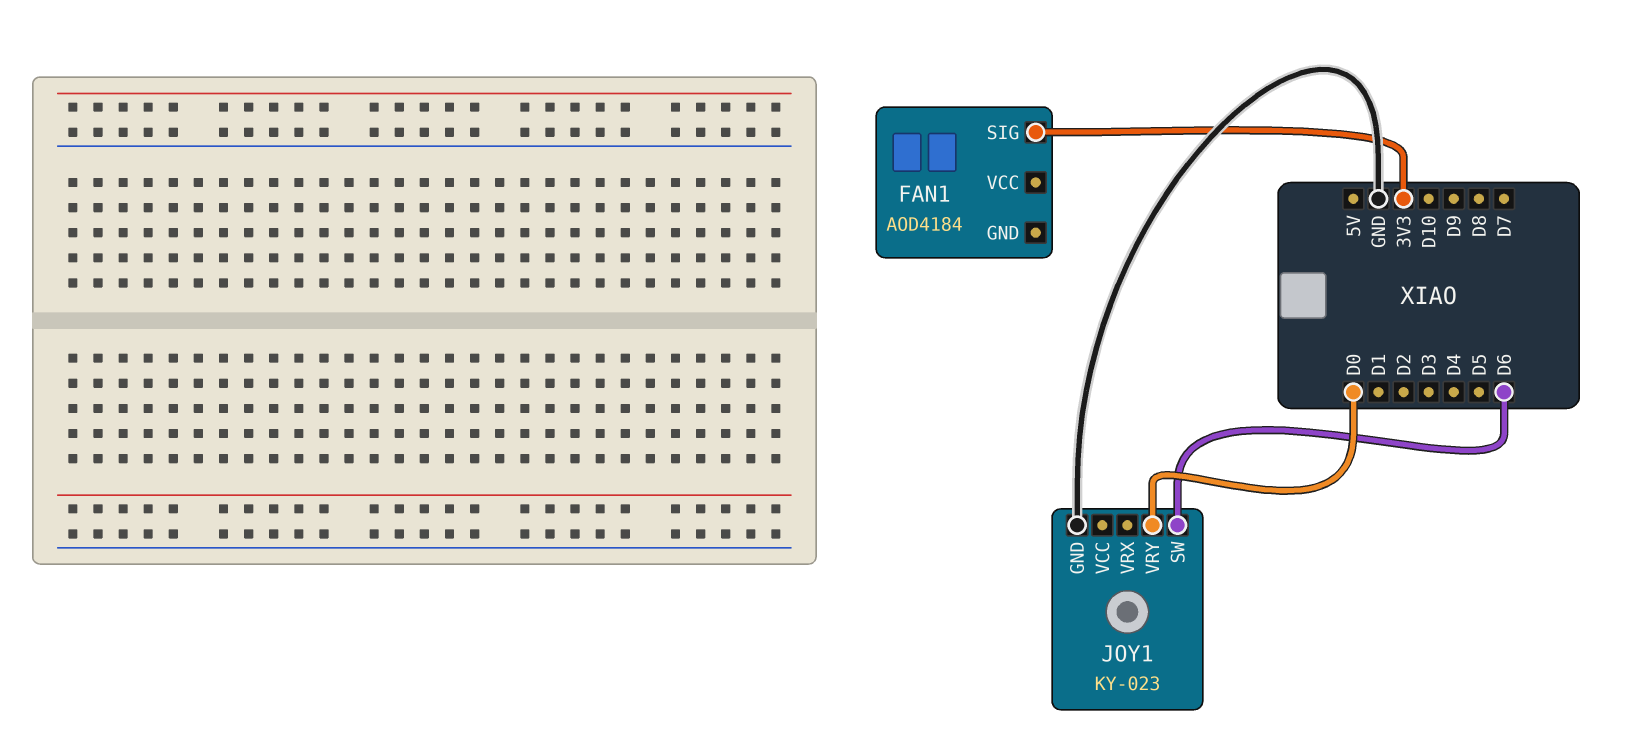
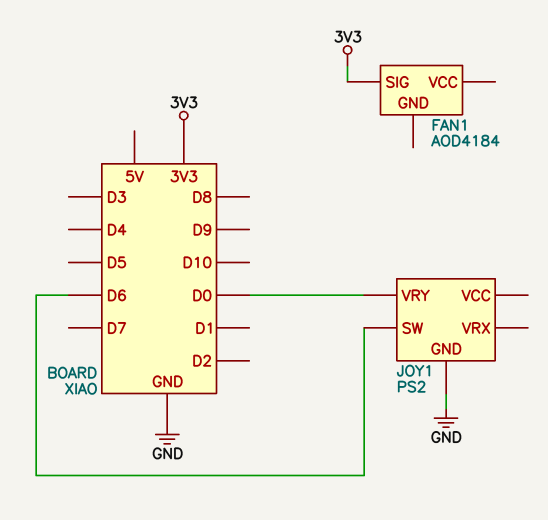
JOY1: KY-023 -> PS2

